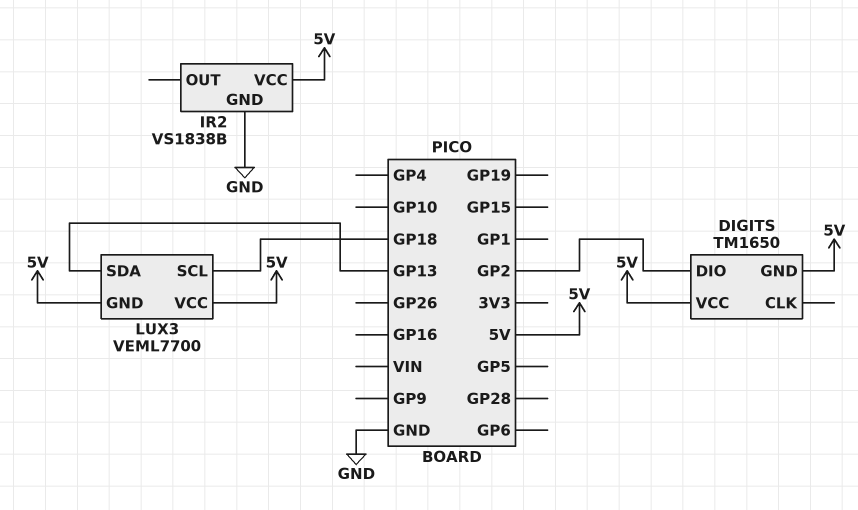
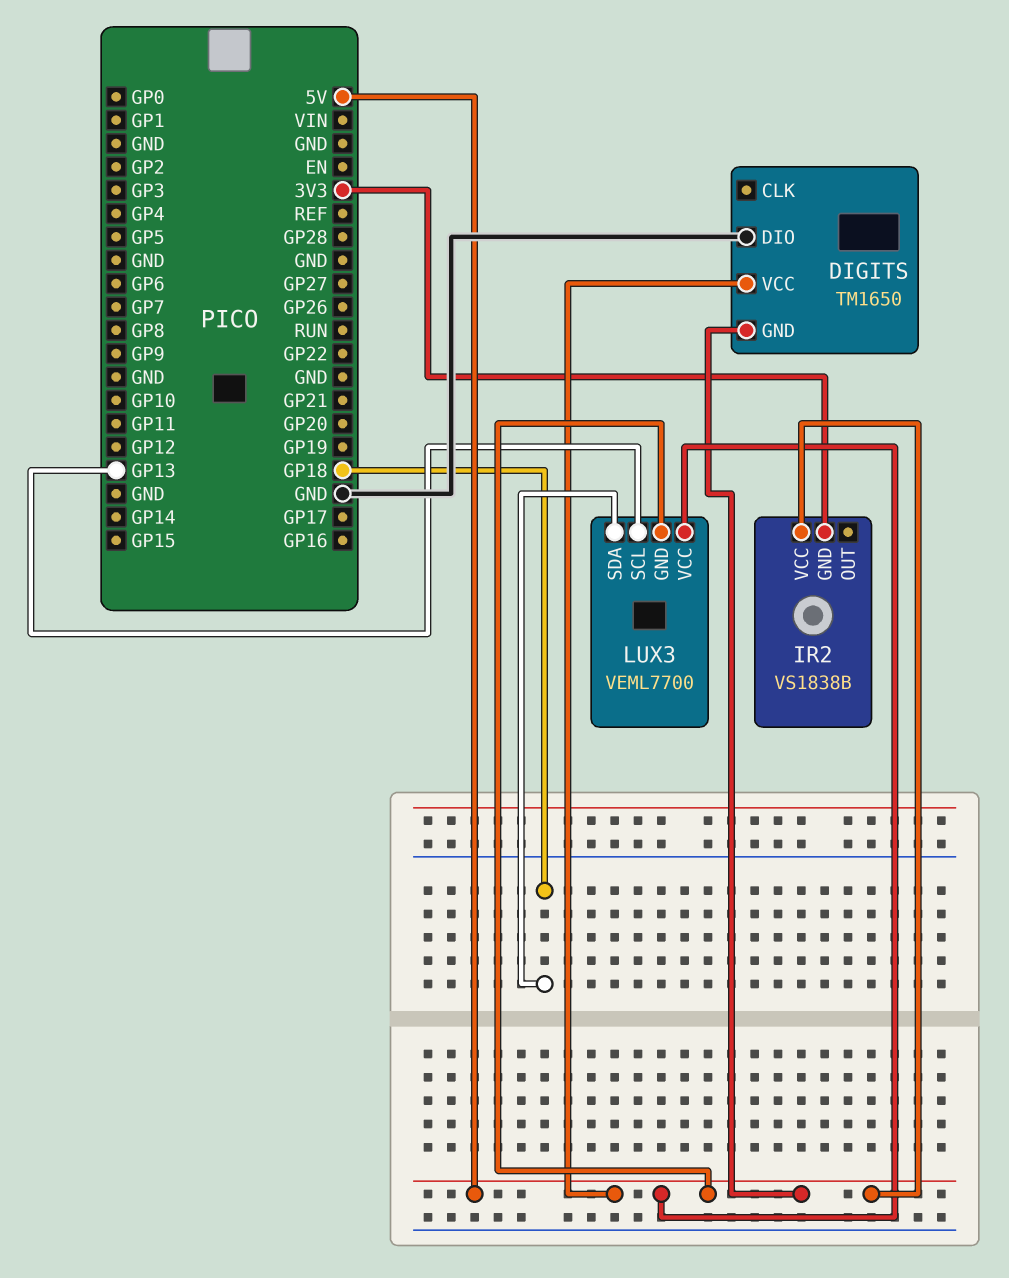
DIGITS pin DIO: GP2 -> GND
IR2 pin GND: GND -> 3V3
LUX3 pin SCL: GP18 -> GP13
LUX3 pin SDA: GP13 -> GP18

